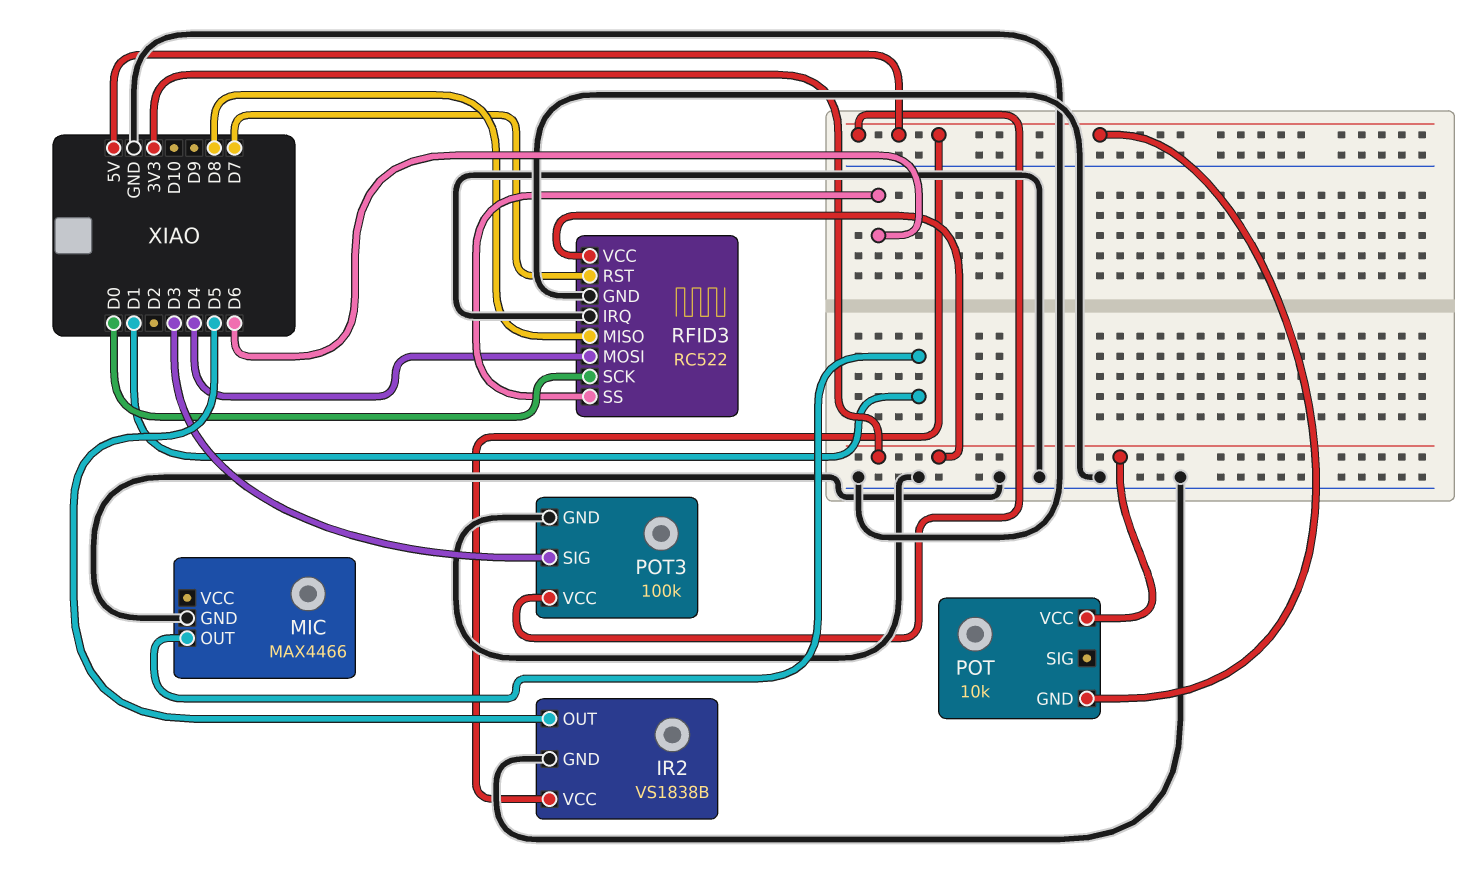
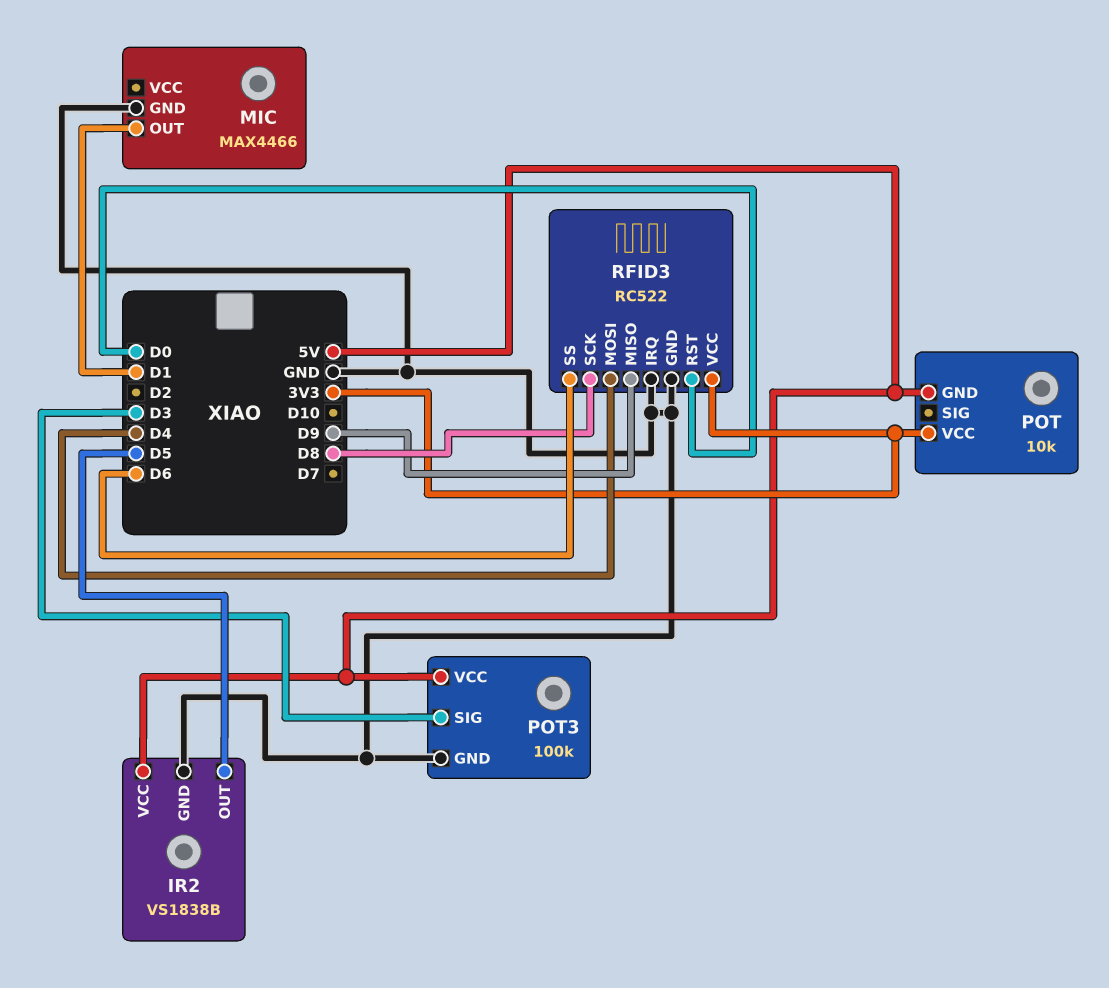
RFID3 pin MISO: D8 -> D9
RFID3 pin RST: D7 -> D0
RFID3 pin SCK: D0 -> D8

